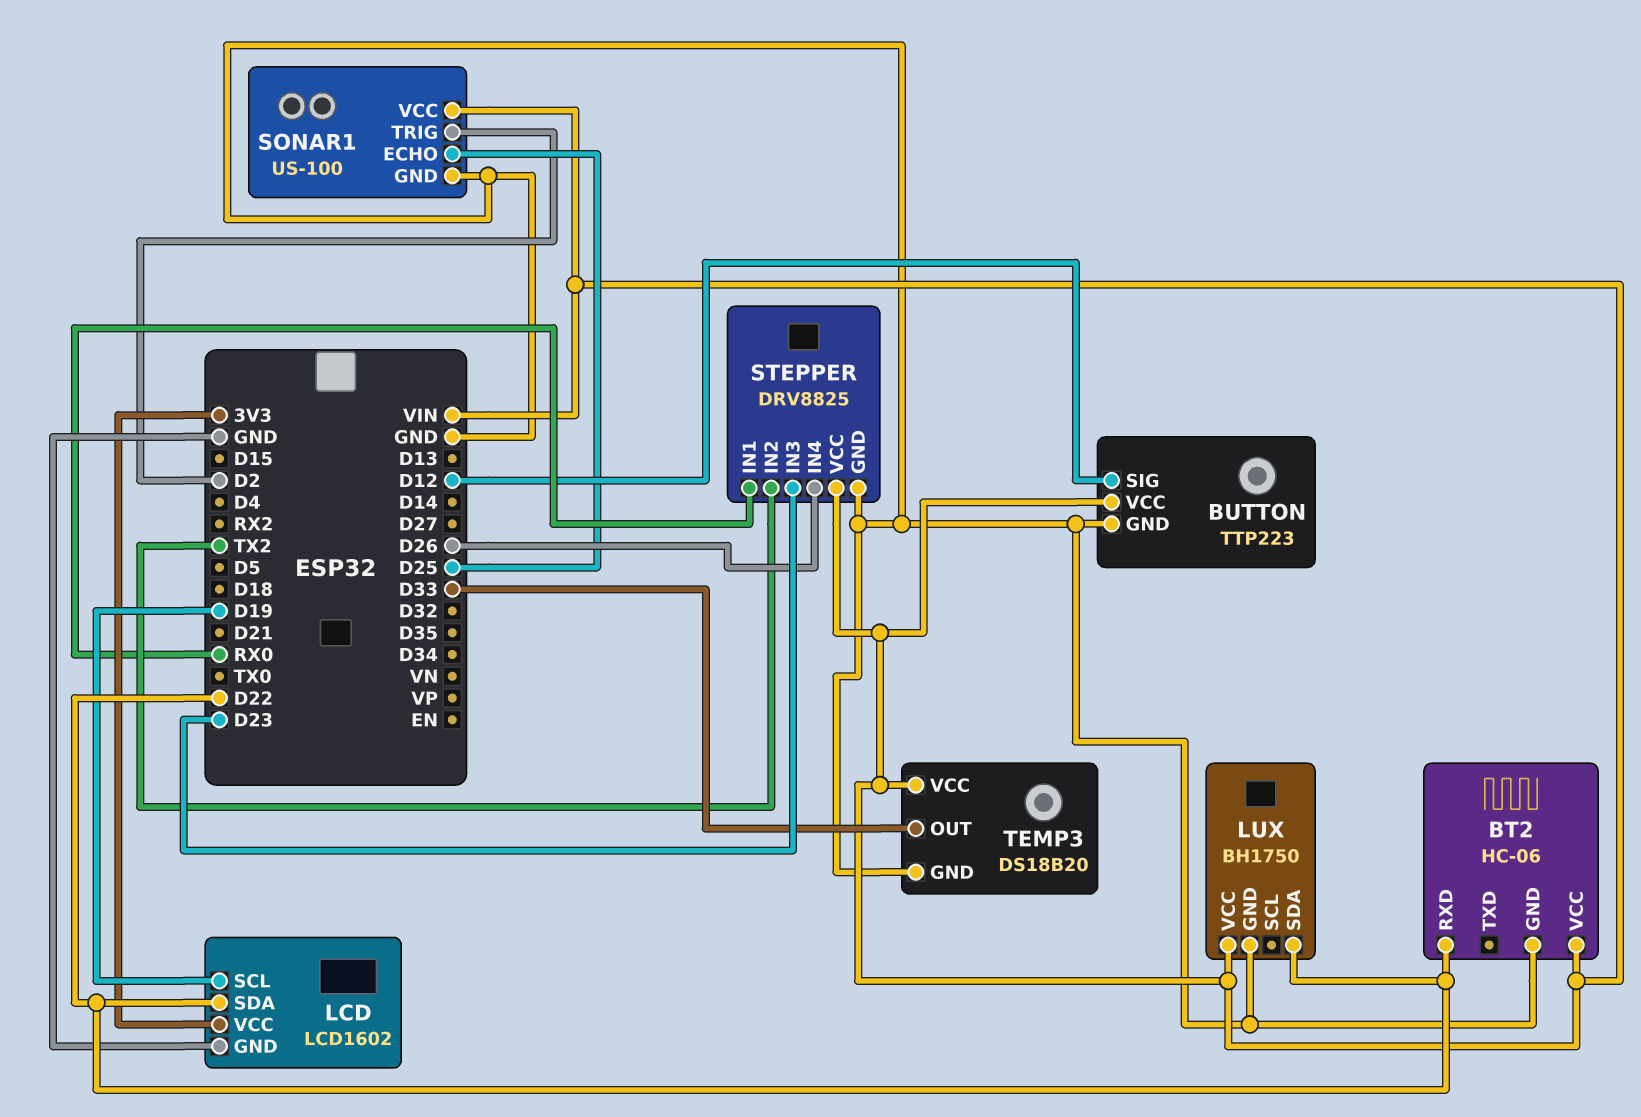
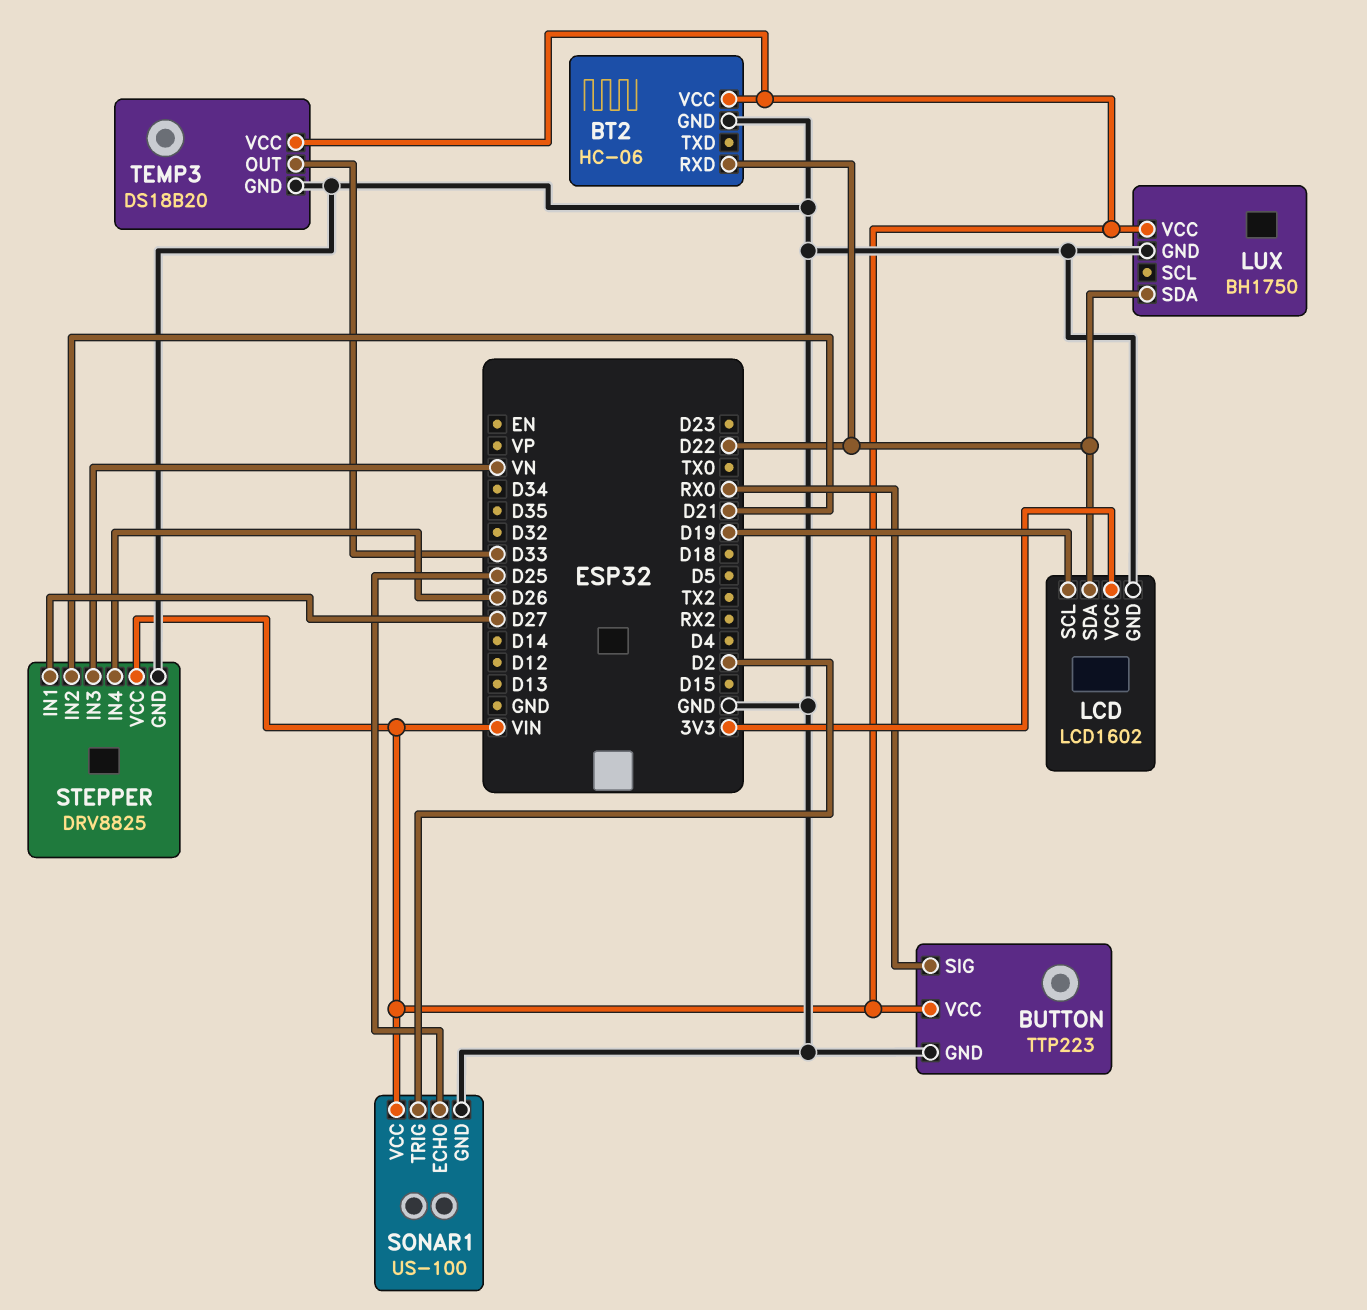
BUTTON pin SIG: D12 -> RX0
STEPPER pin IN1: RX0 -> D27
STEPPER pin IN2: TX2 -> D21
STEPPER pin IN3: D23 -> VN

